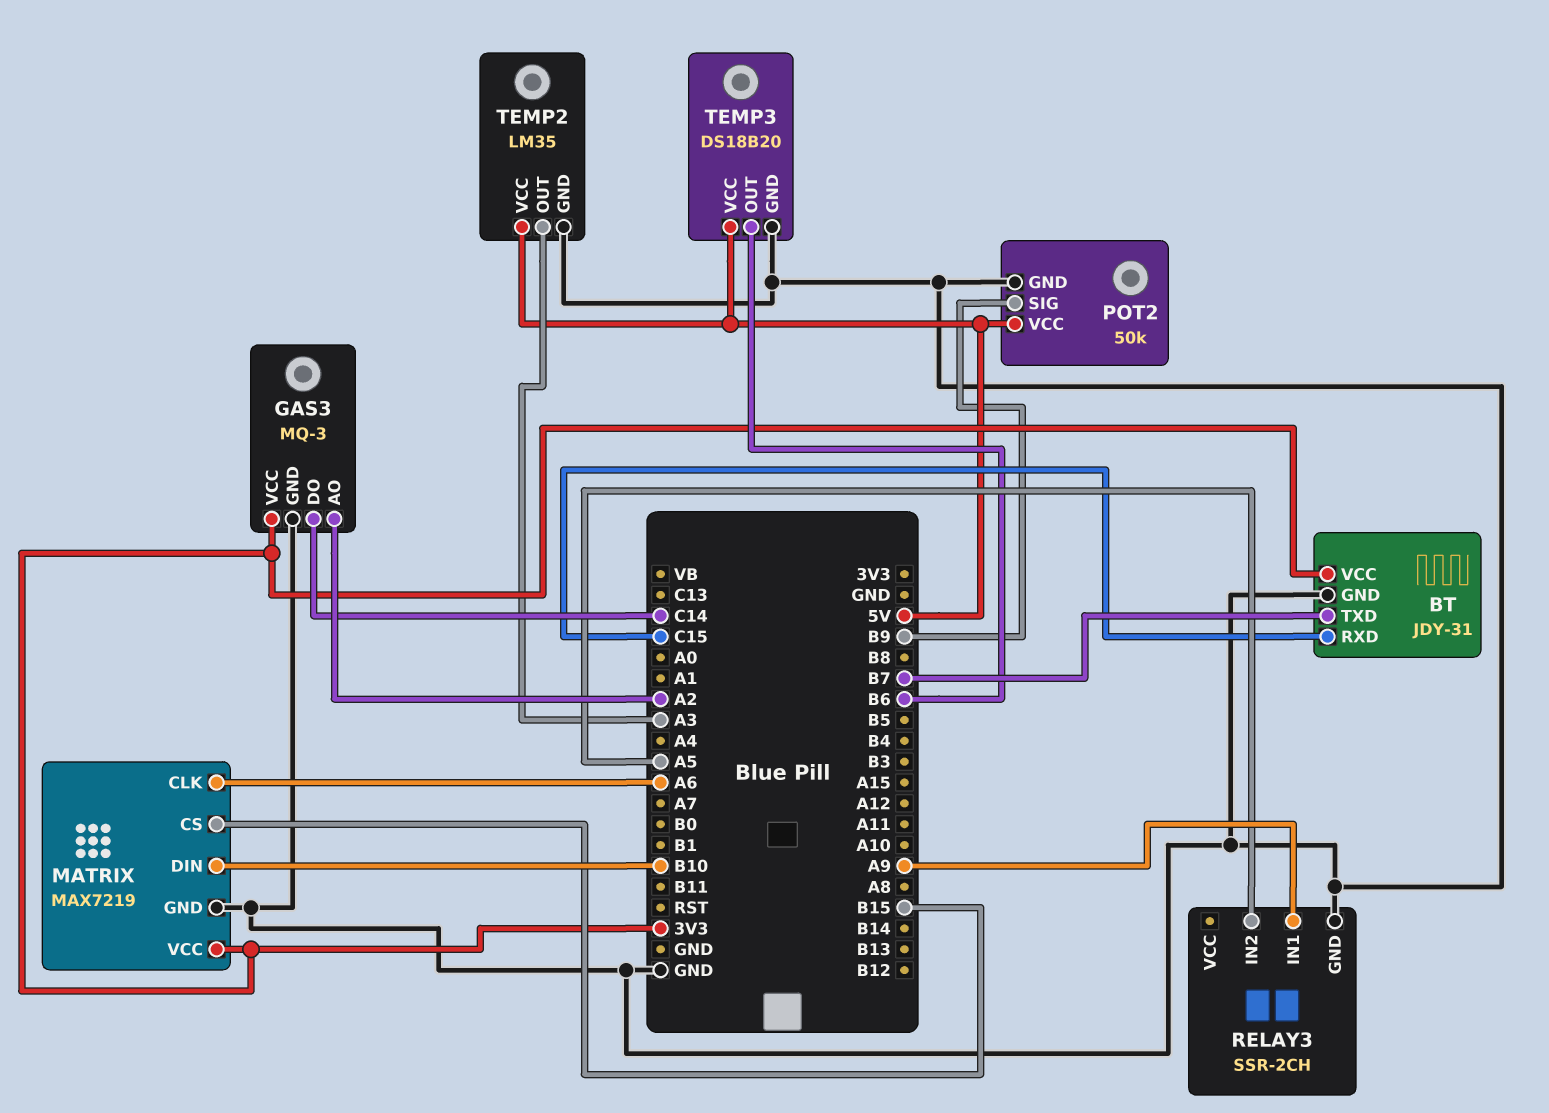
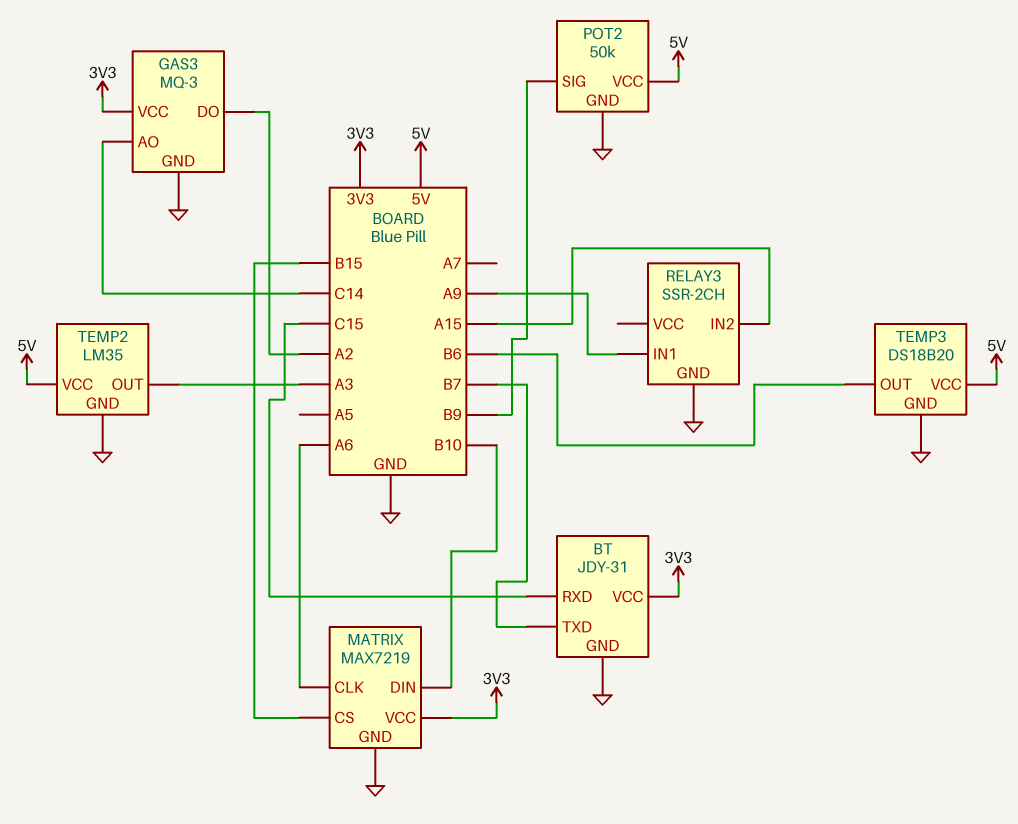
GAS3 pin AO: A2 -> C14
GAS3 pin DO: C14 -> A2
RELAY3 pin IN2: A5 -> A15

